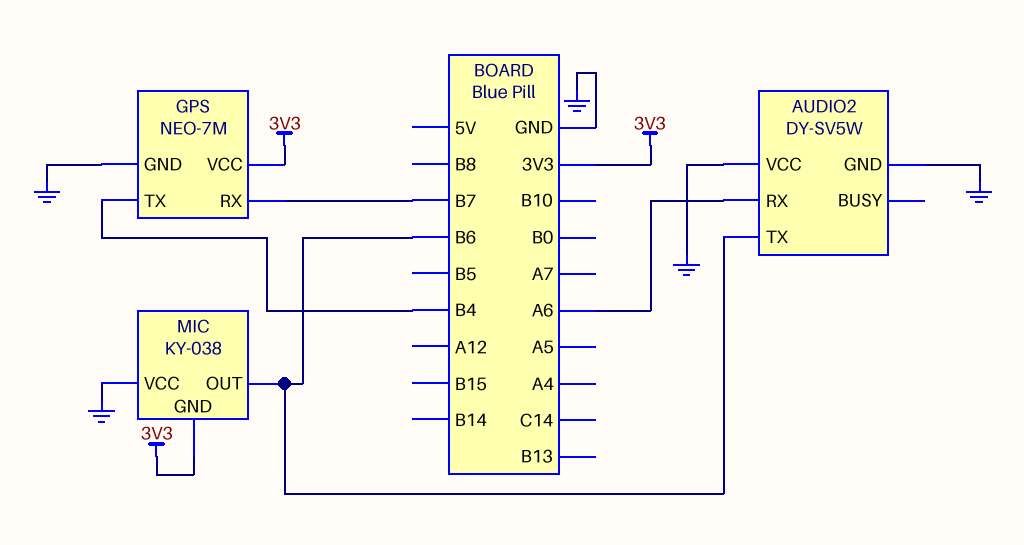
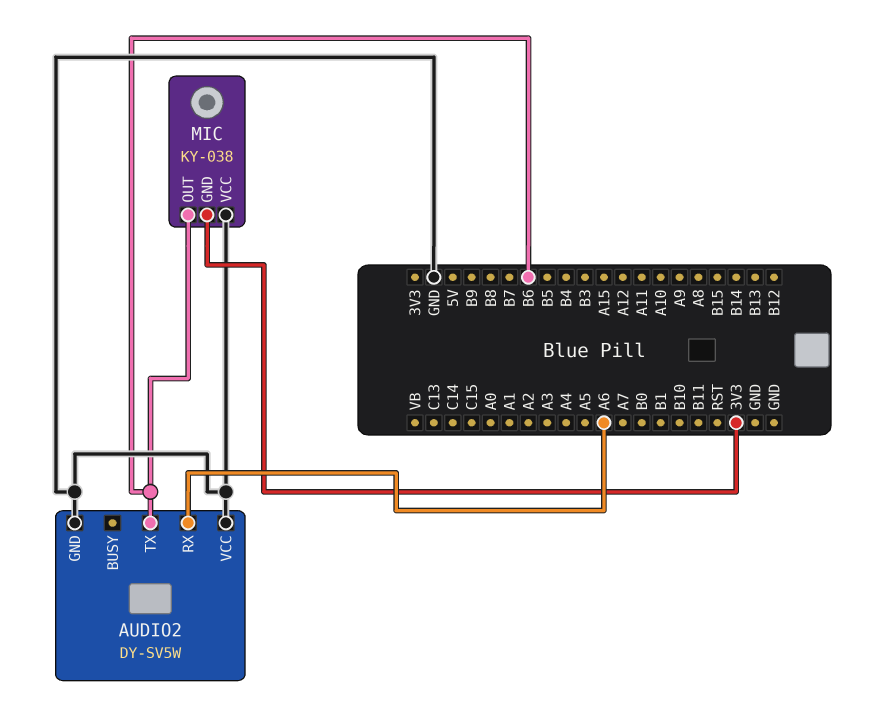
GPS: NEO-7M -> none
GPS pin GND: GND -> none
GPS pin RX: B7 -> none
GPS pin TX: B4 -> none
GPS pin VCC: 3V3 -> none

